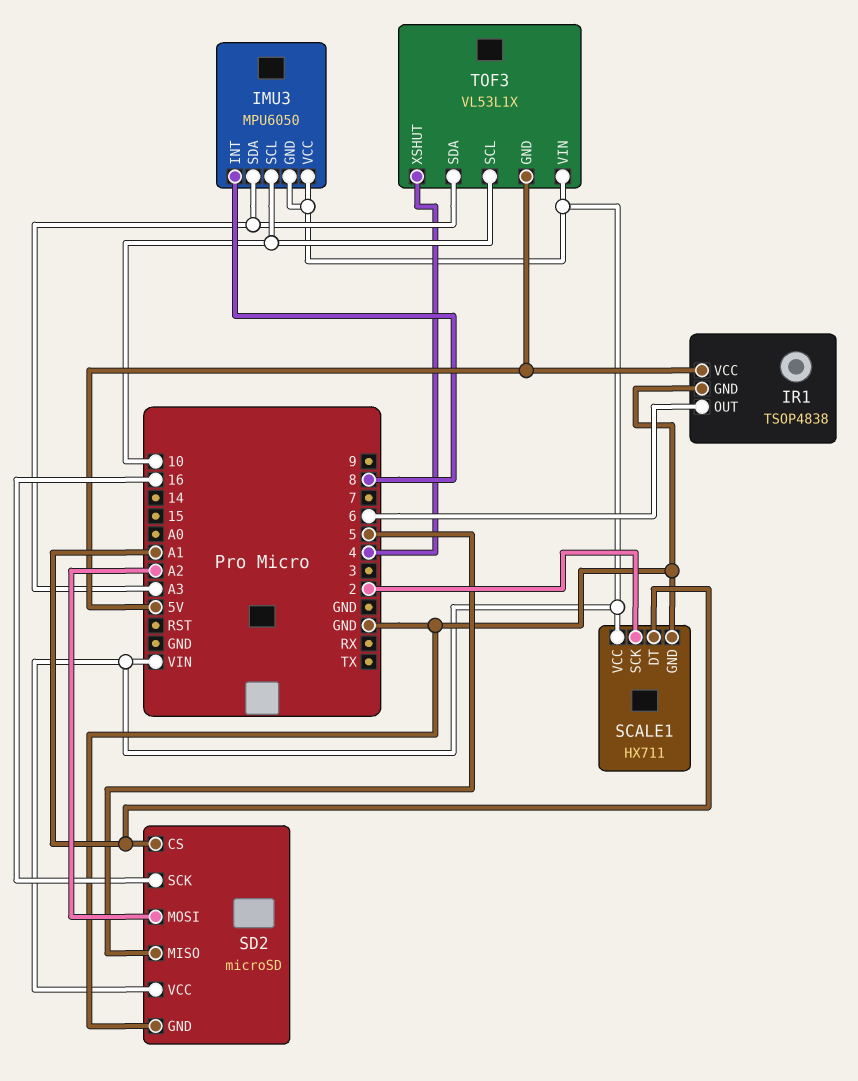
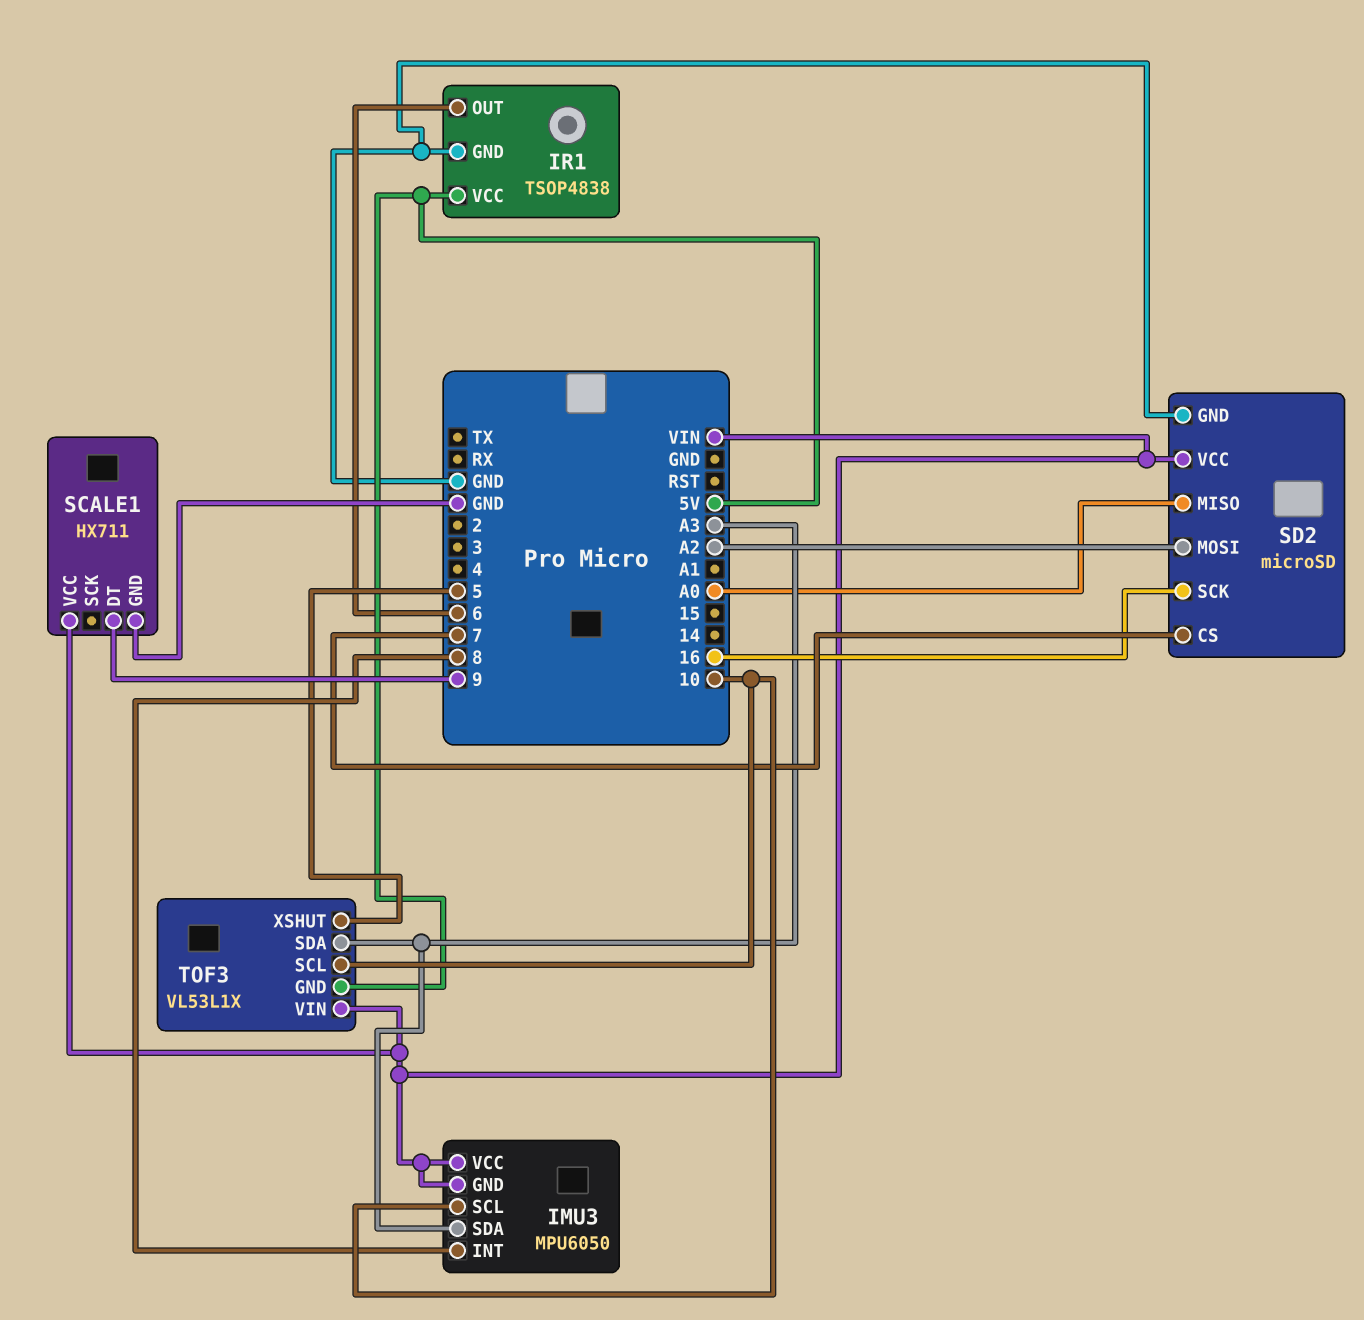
SCALE1 pin DT: A1 -> 9
SCALE1 pin SCK: 2 -> none
SD2 pin CS: A1 -> 7
SD2 pin MISO: 5 -> A0
TOF3 pin XSHUT: 4 -> 5

